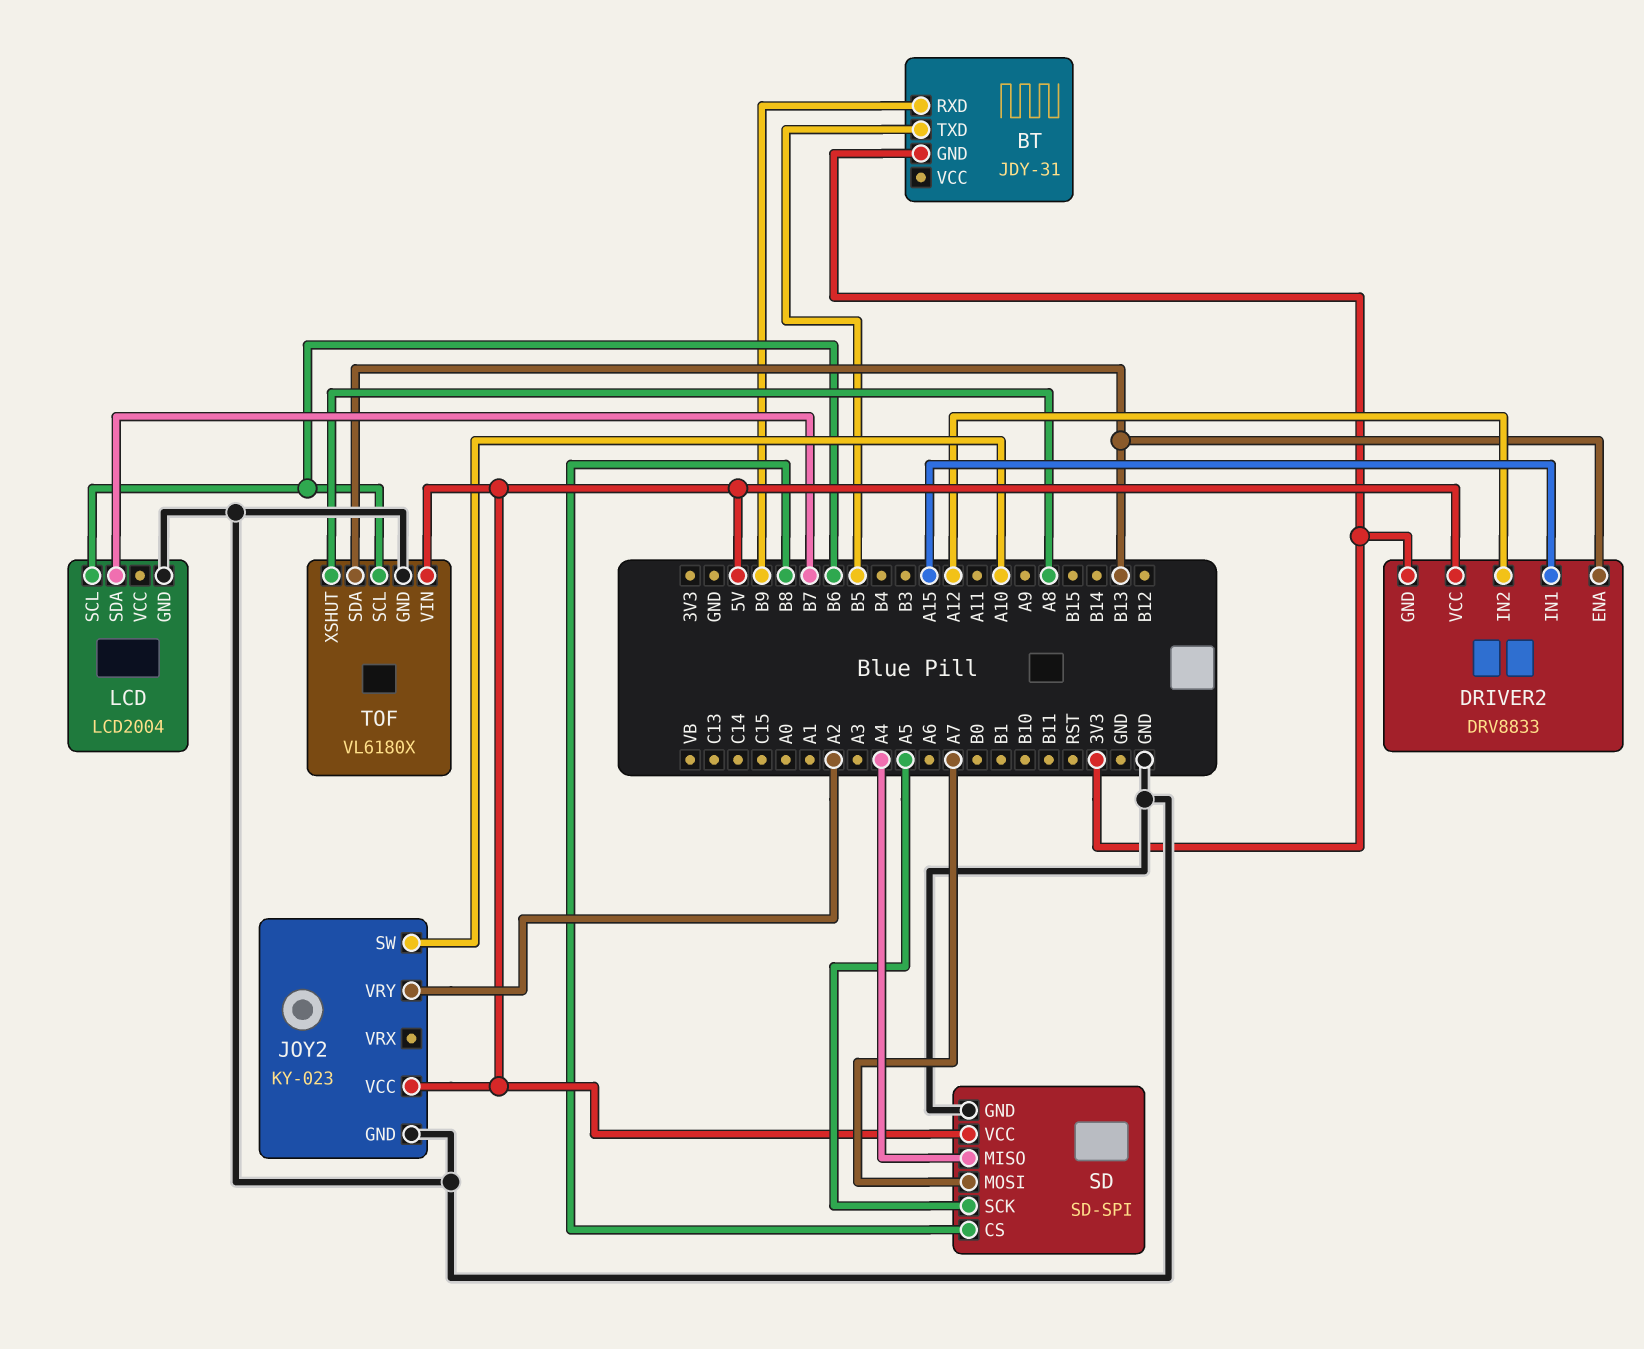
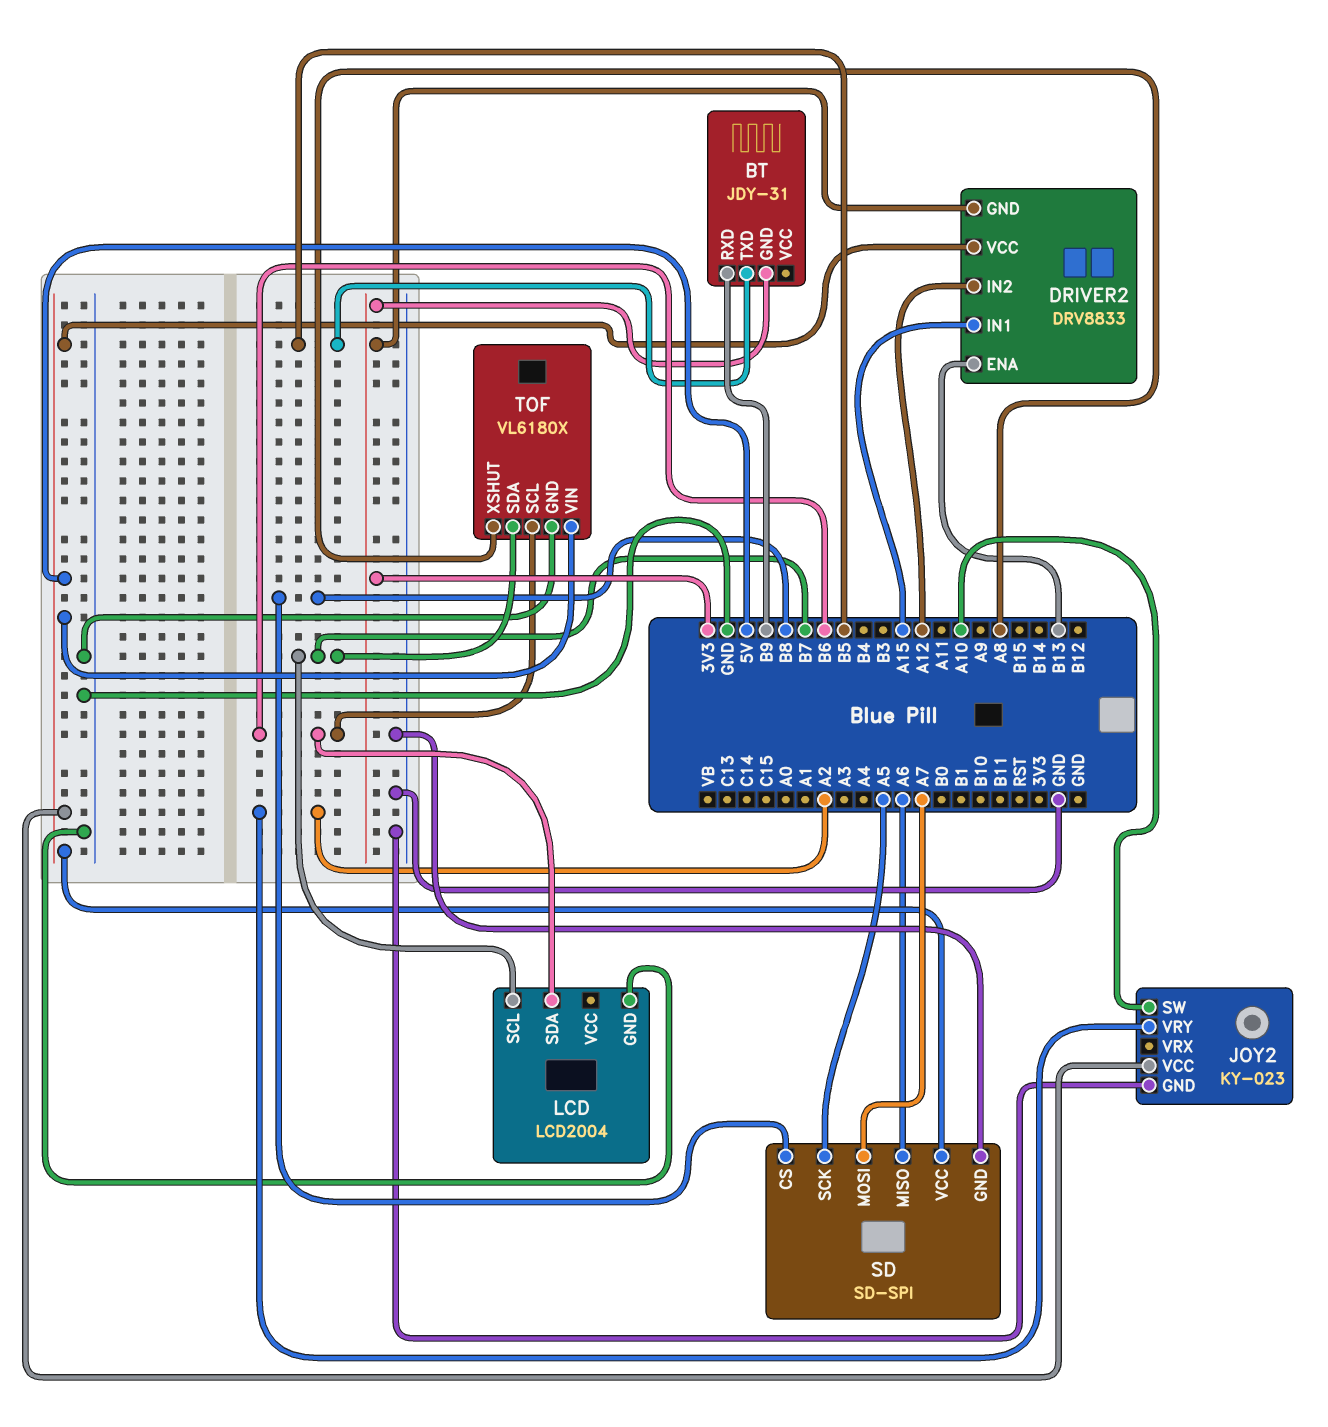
LCD pin SCL: B6 -> B7
LCD pin SDA: B7 -> B6
SD pin MISO: A4 -> A6
TOF pin SDA: B13 -> B7

